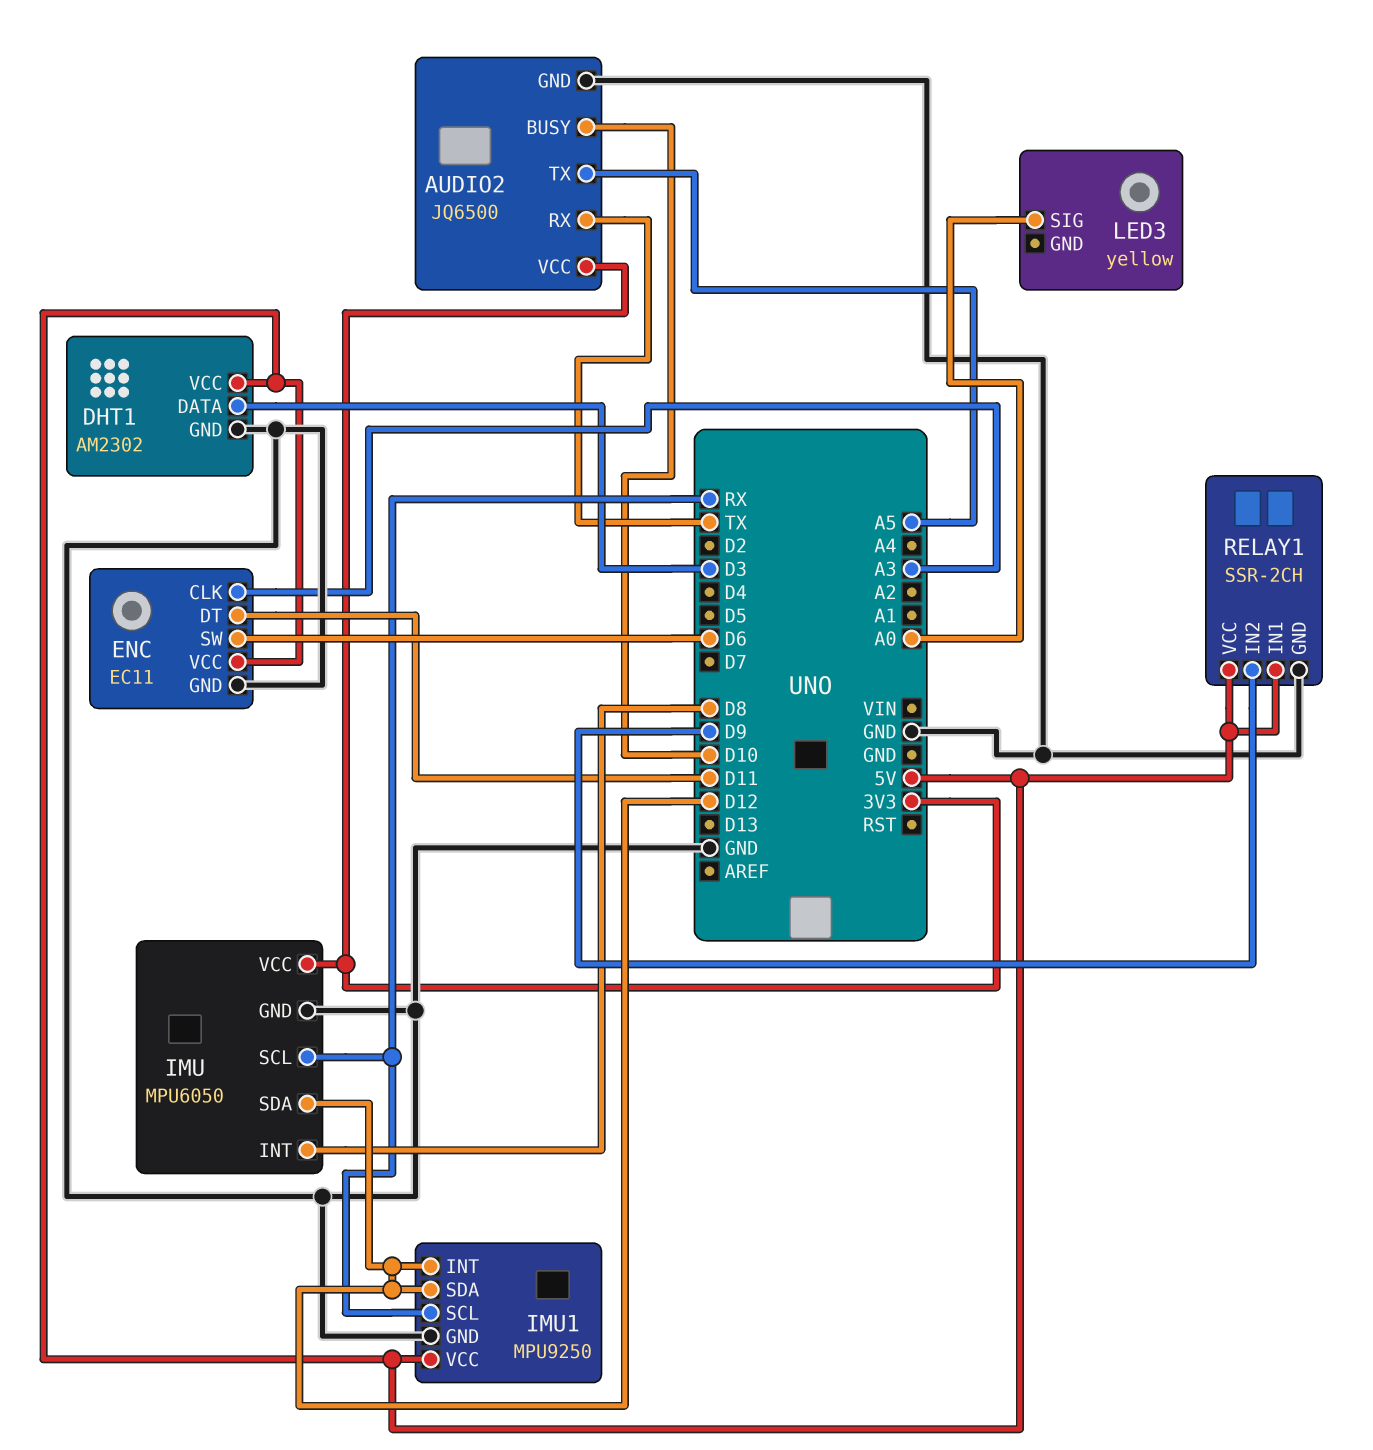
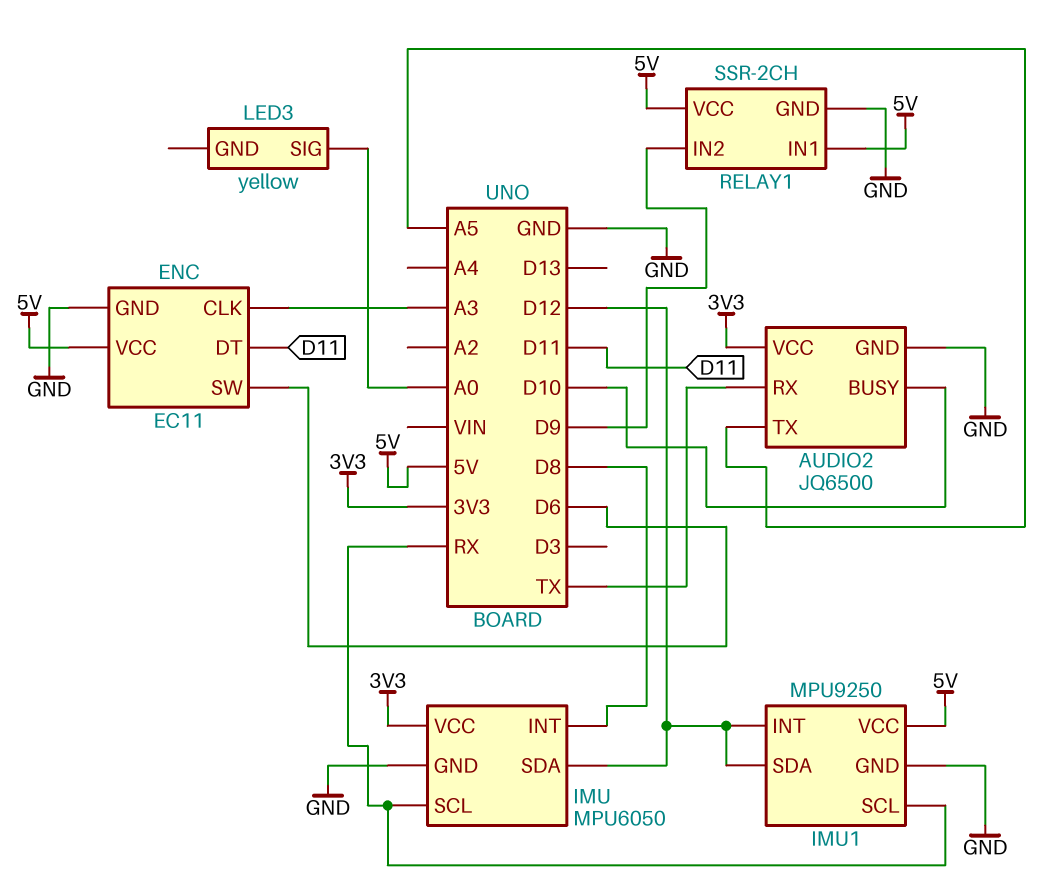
DHT1: AM2302 -> none
DHT1 pin DATA: D3 -> none
DHT1 pin GND: GND -> none
DHT1 pin VCC: 5V -> none

